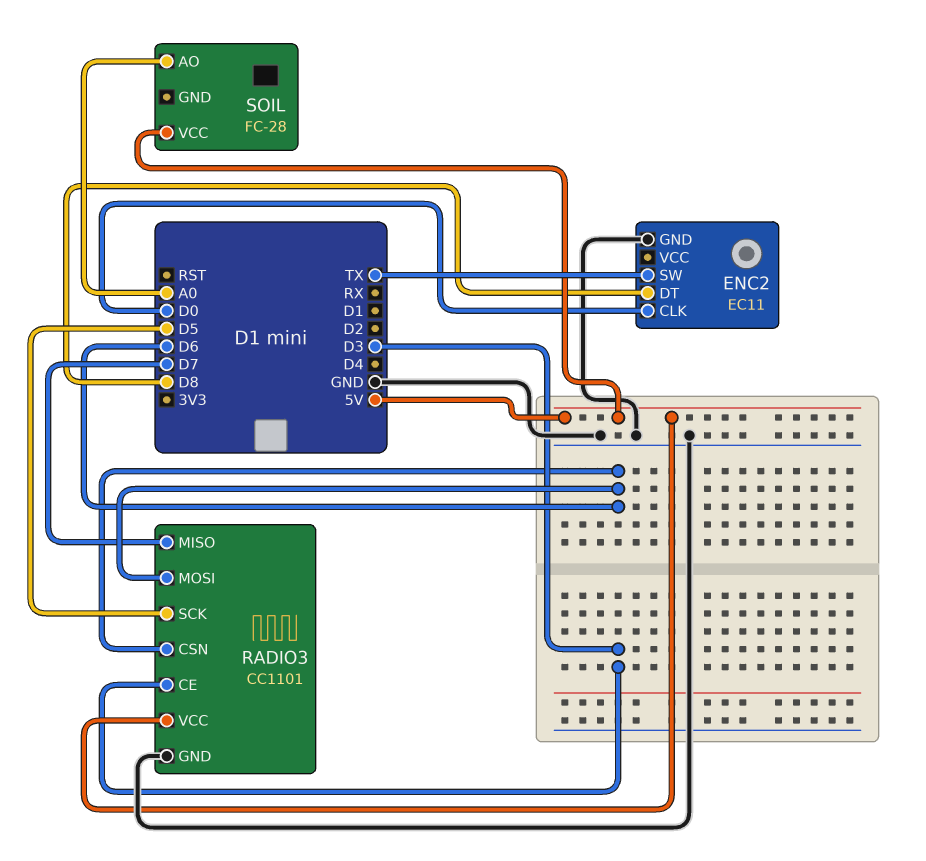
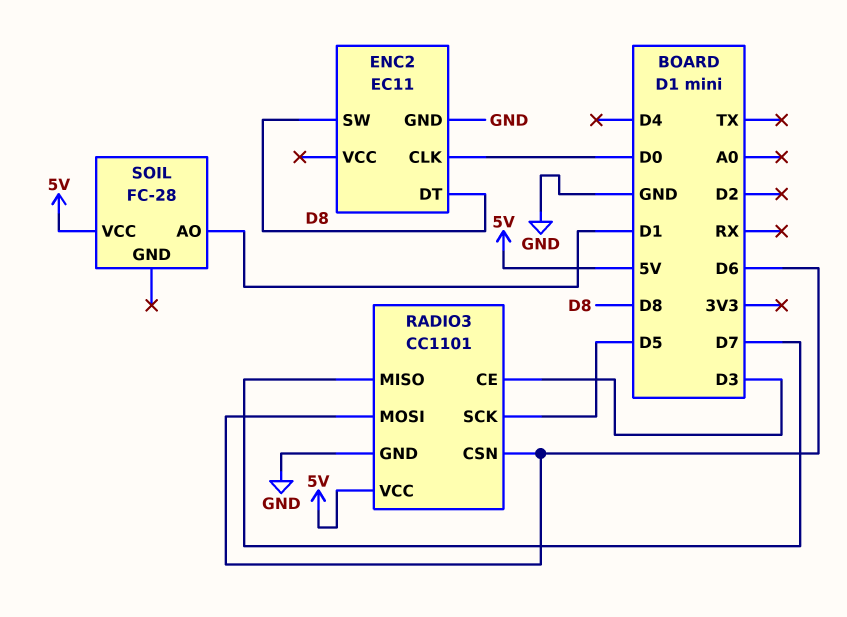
ENC2 pin SW: TX -> D8
SOIL pin AO: A0 -> D1

